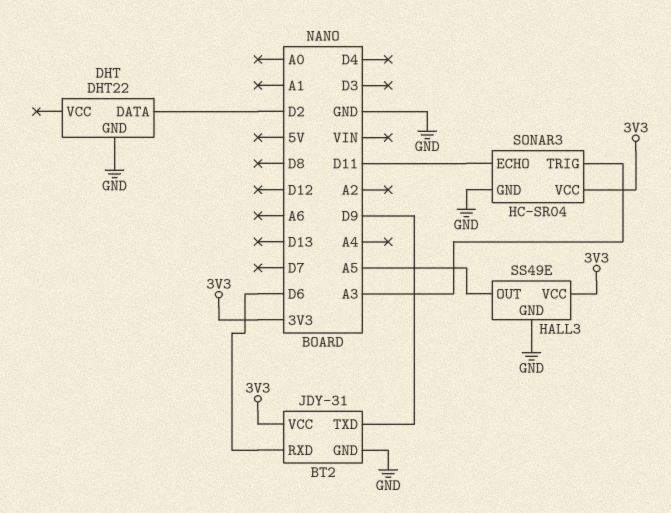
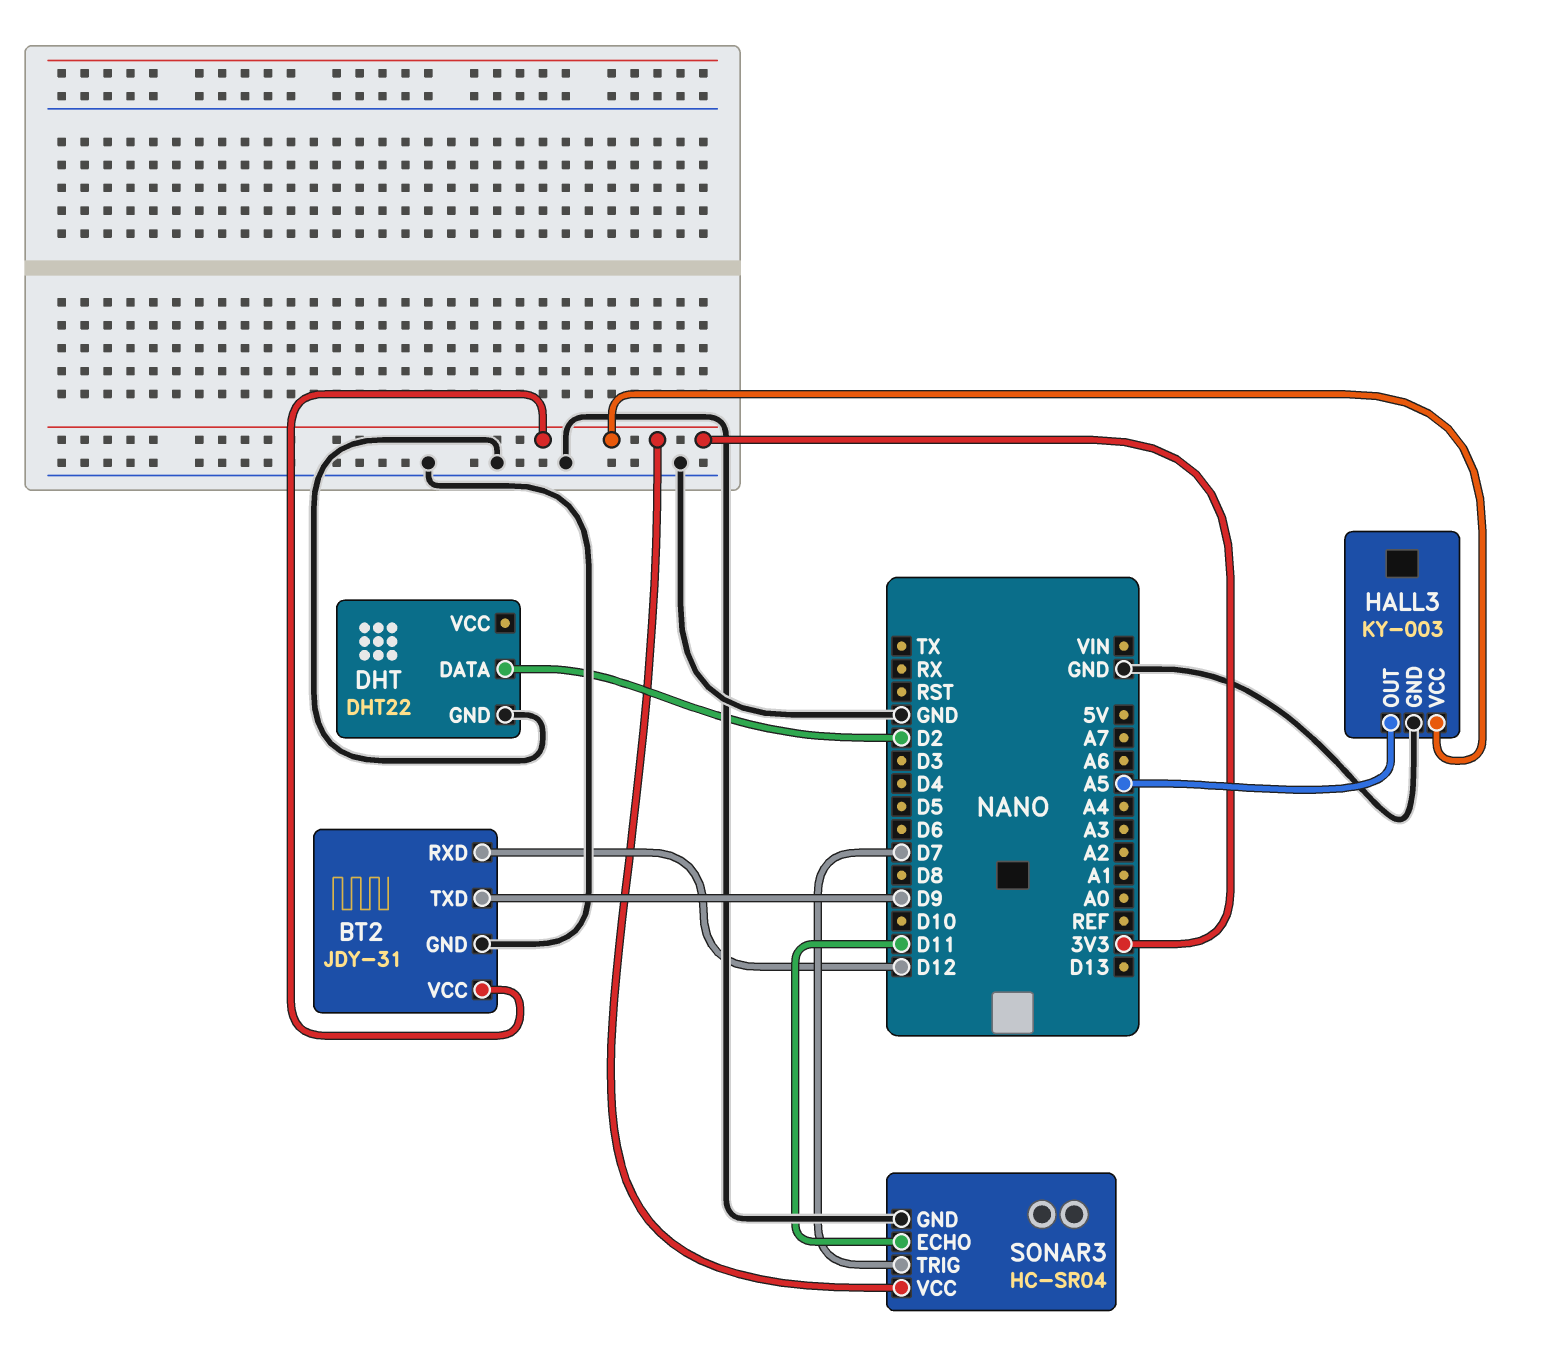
BT2 pin RXD: D6 -> D12
HALL3: SS49E -> KY-003
SONAR3 pin TRIG: A3 -> D7

